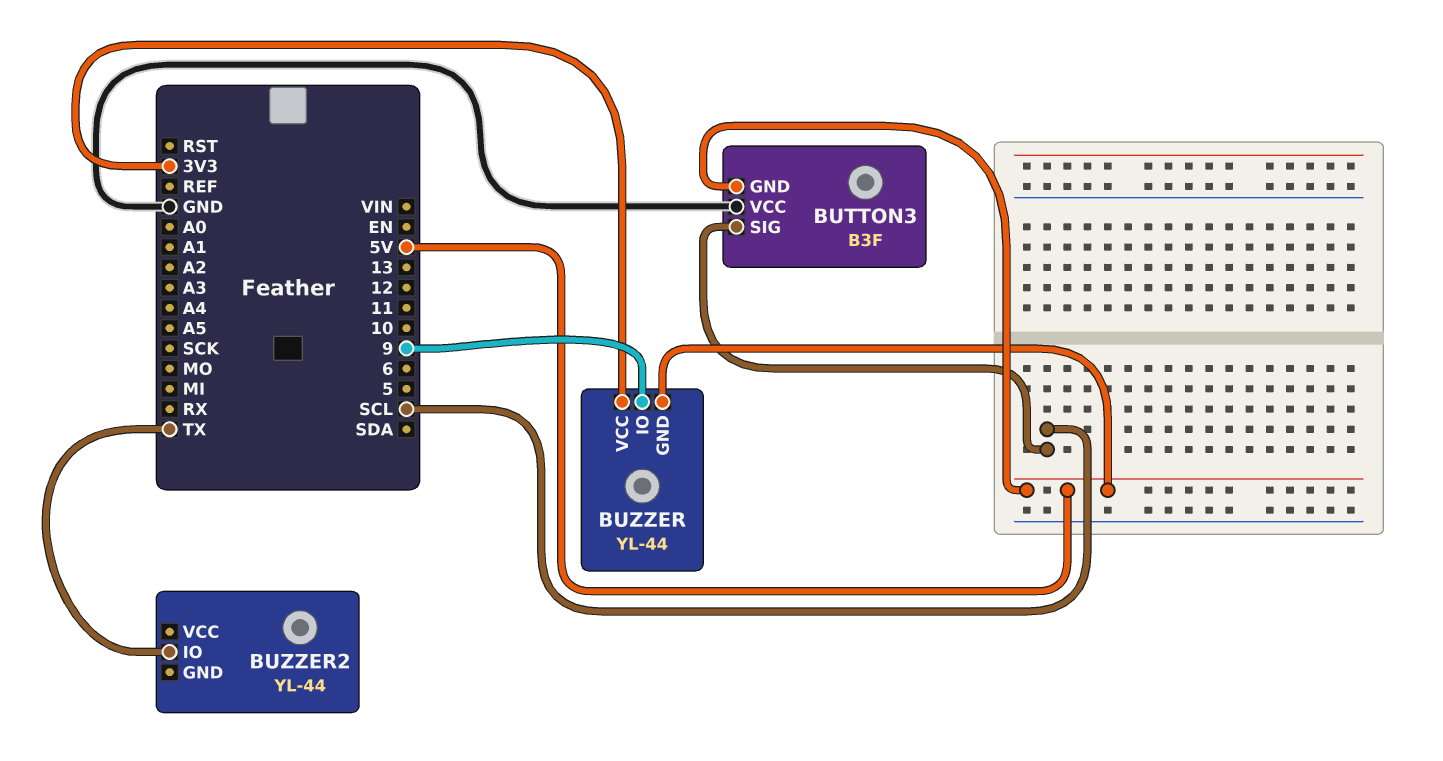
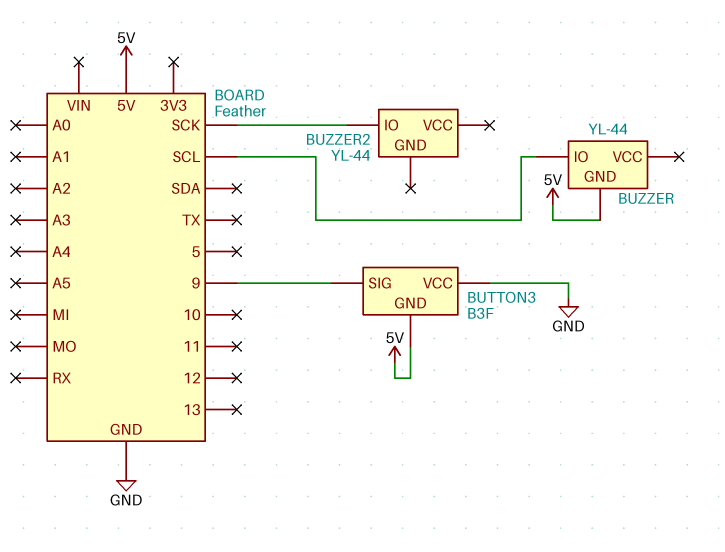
BUTTON3 pin SIG: SCL -> 9
BUZZER pin IO: 9 -> SCL
BUZZER pin VCC: 3V3 -> none
BUZZER2 pin IO: TX -> SCK

